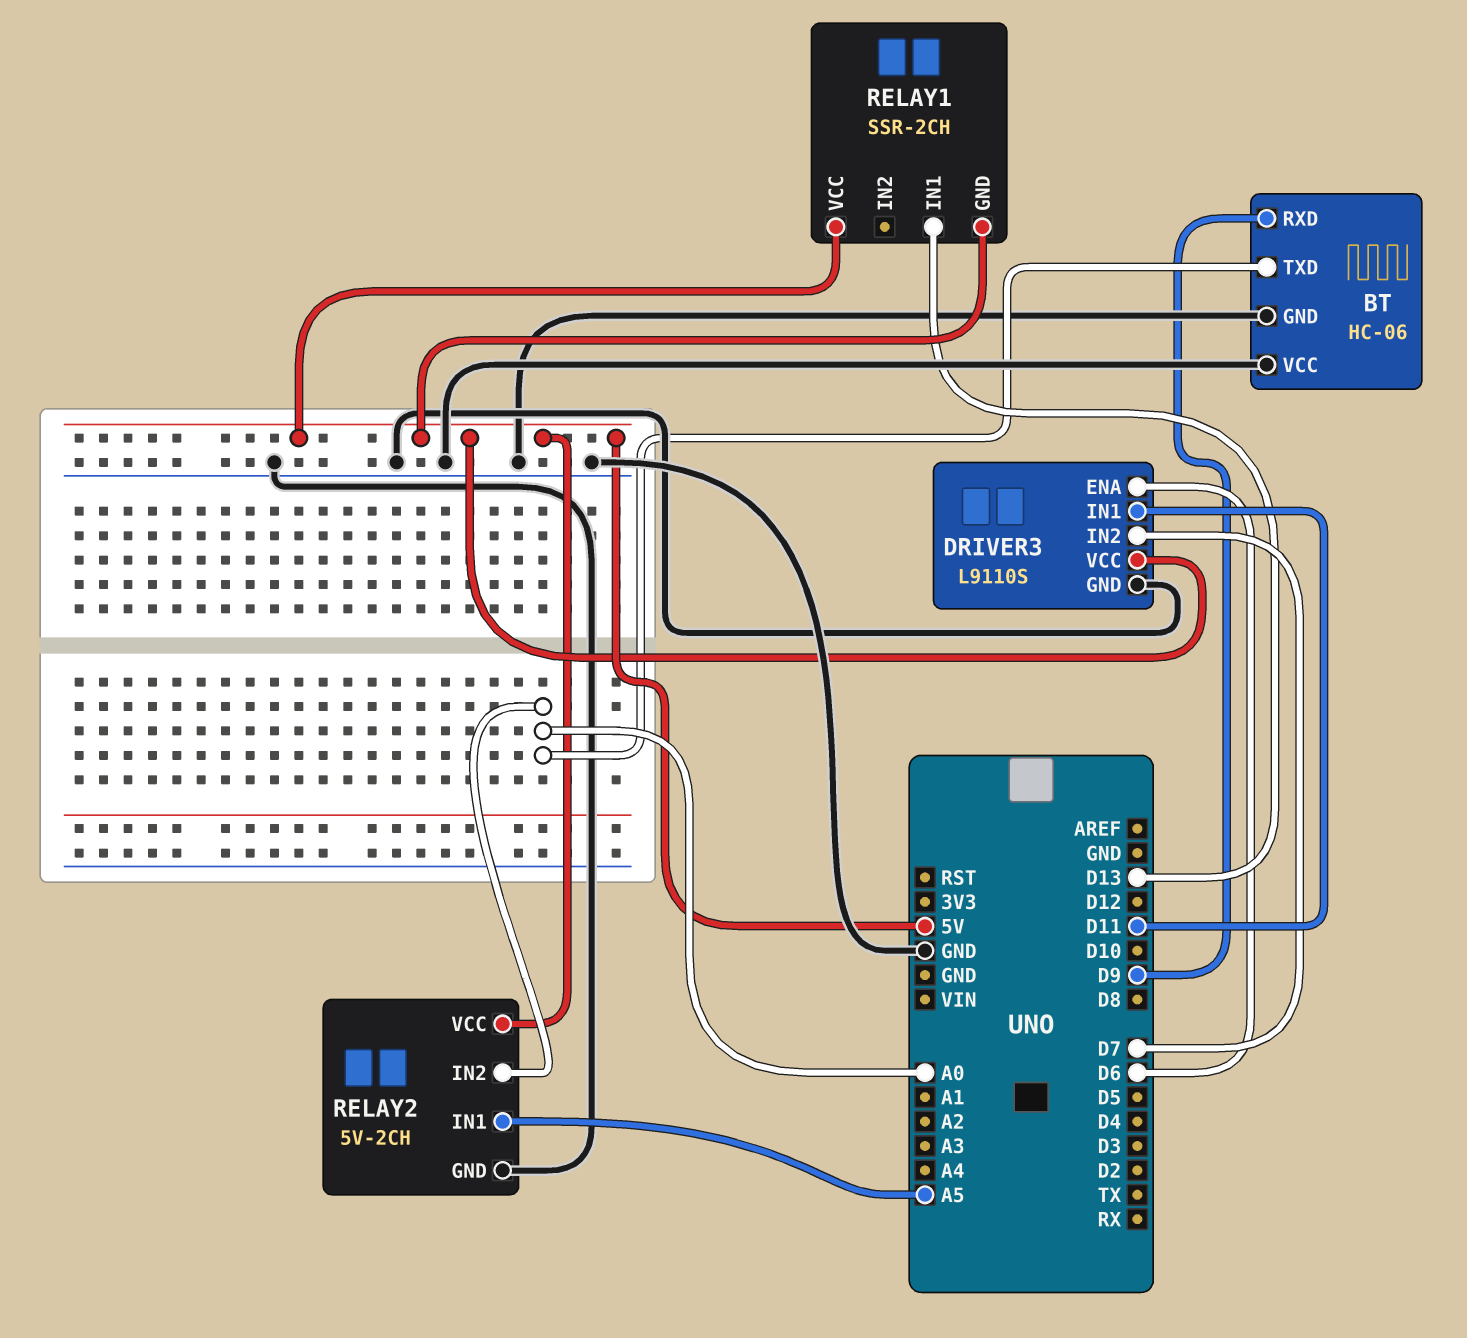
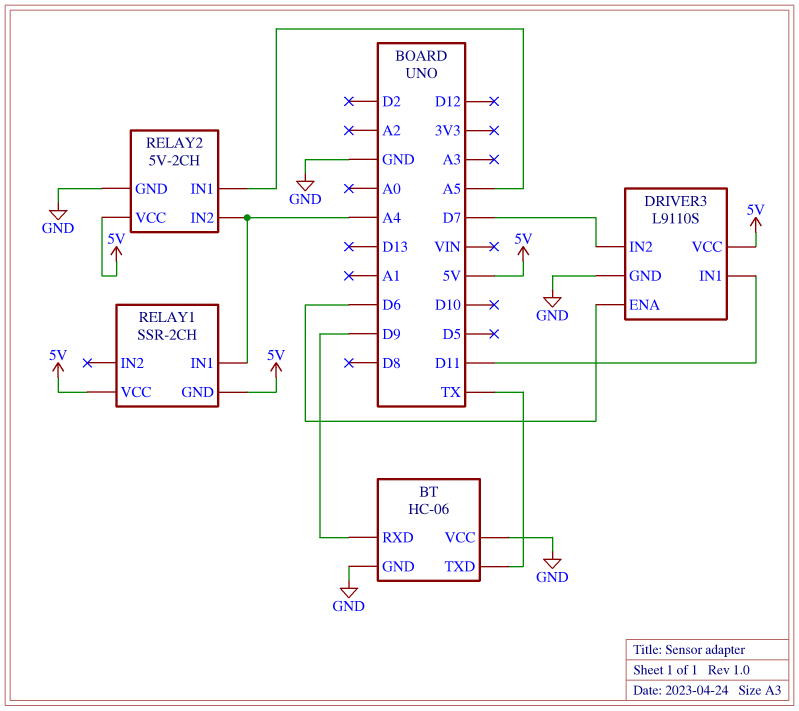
BT pin TXD: A0 -> TX
RELAY1 pin IN1: D13 -> A4
RELAY2 pin IN2: A0 -> A4

